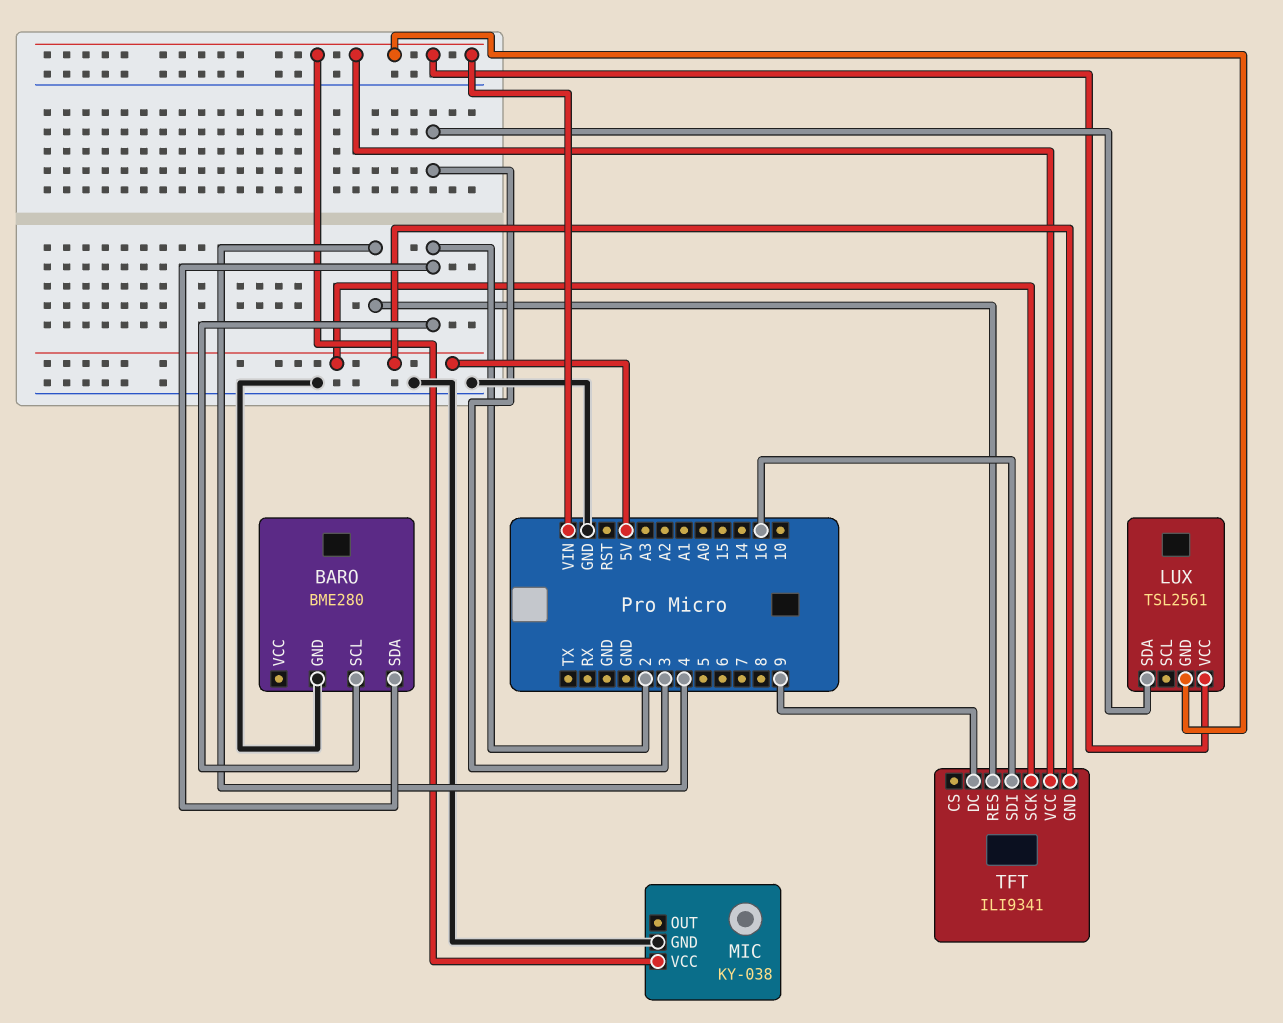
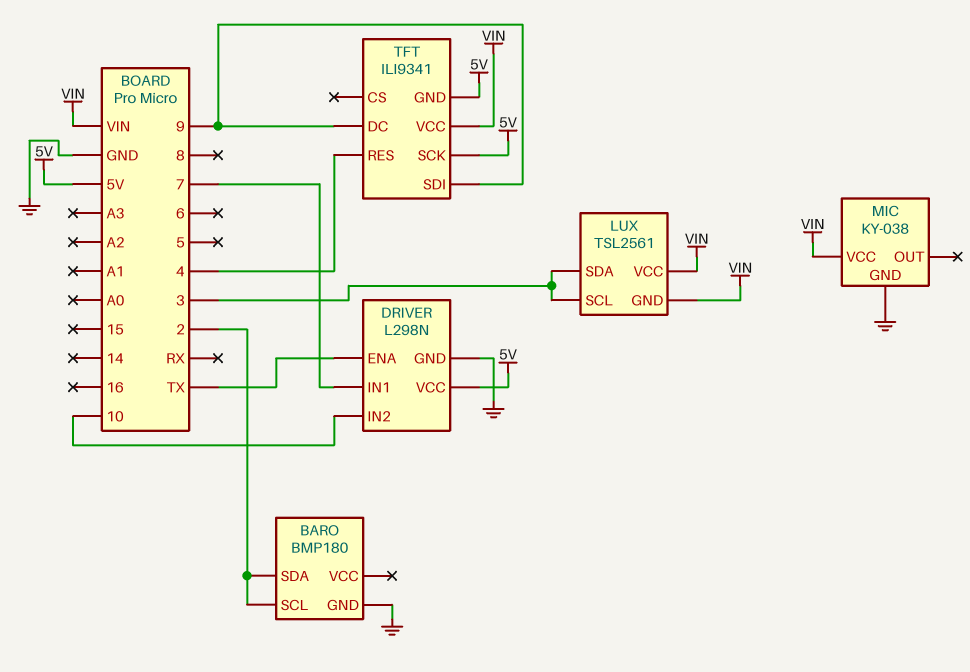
BARO: BME280 -> BMP180
DRIVER: none -> L298N
DRIVER pin ENA: none -> TX
DRIVER pin GND: none -> GND
DRIVER pin IN1: none -> 7
DRIVER pin IN2: none -> 10
DRIVER pin VCC: none -> 5V
LUX pin SCL: none -> 3
TFT pin SDI: 16 -> 9

